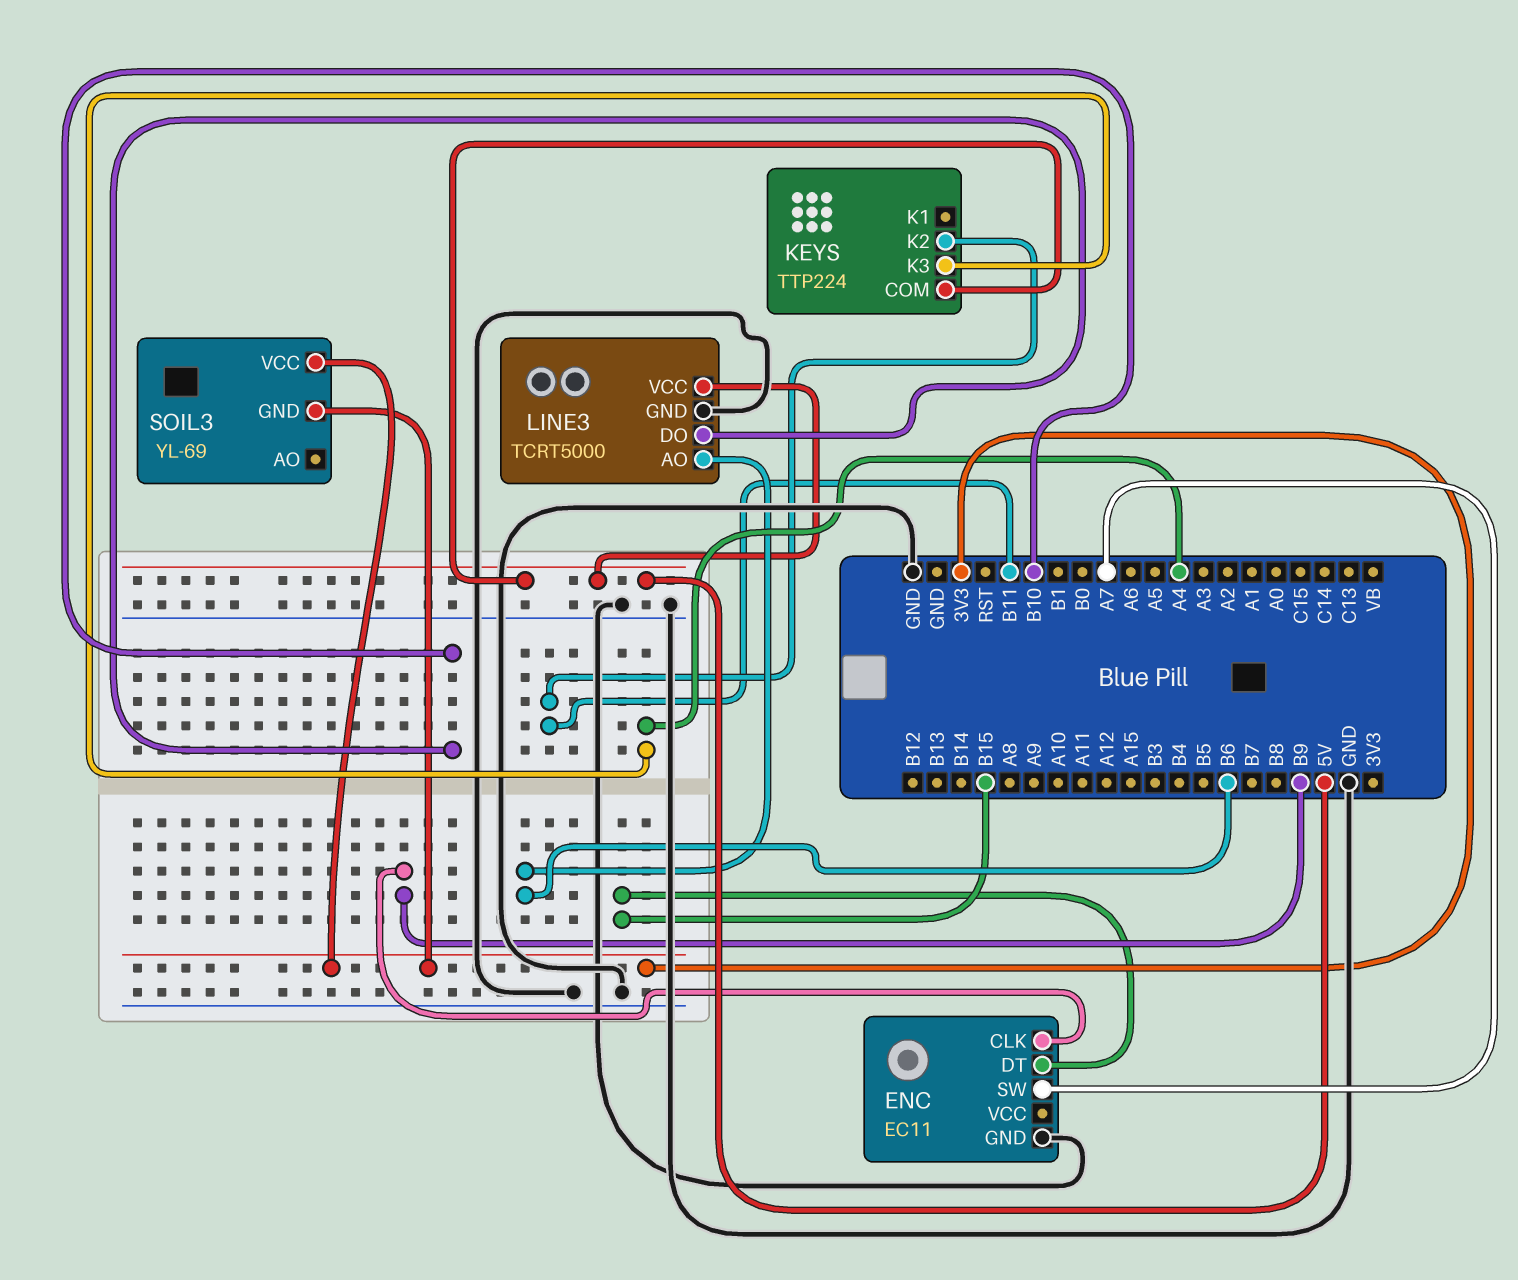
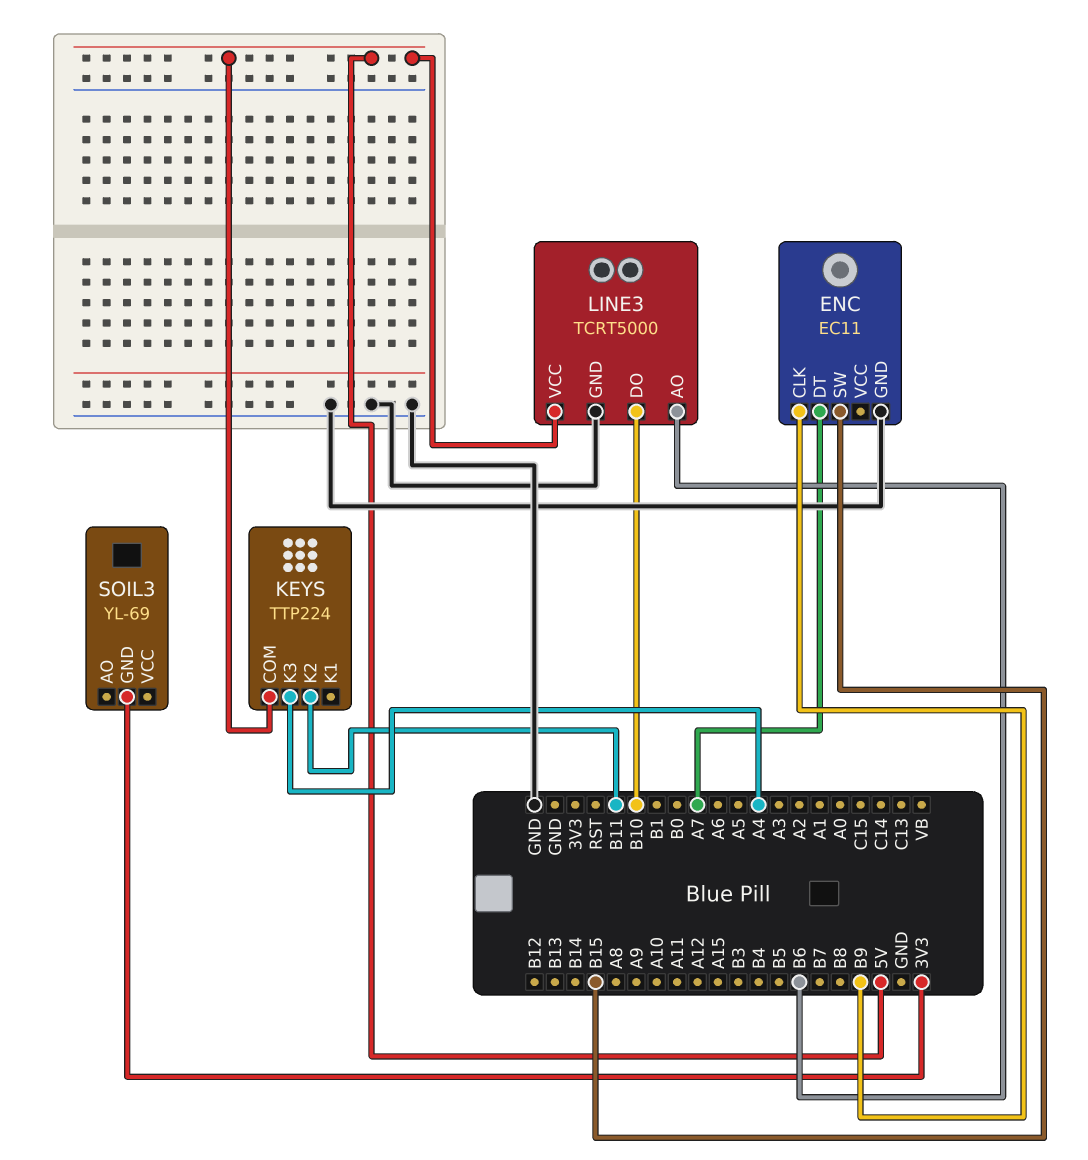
ENC pin DT: B15 -> A7
ENC pin SW: A7 -> B15
SOIL3 pin VCC: 3V3 -> none

